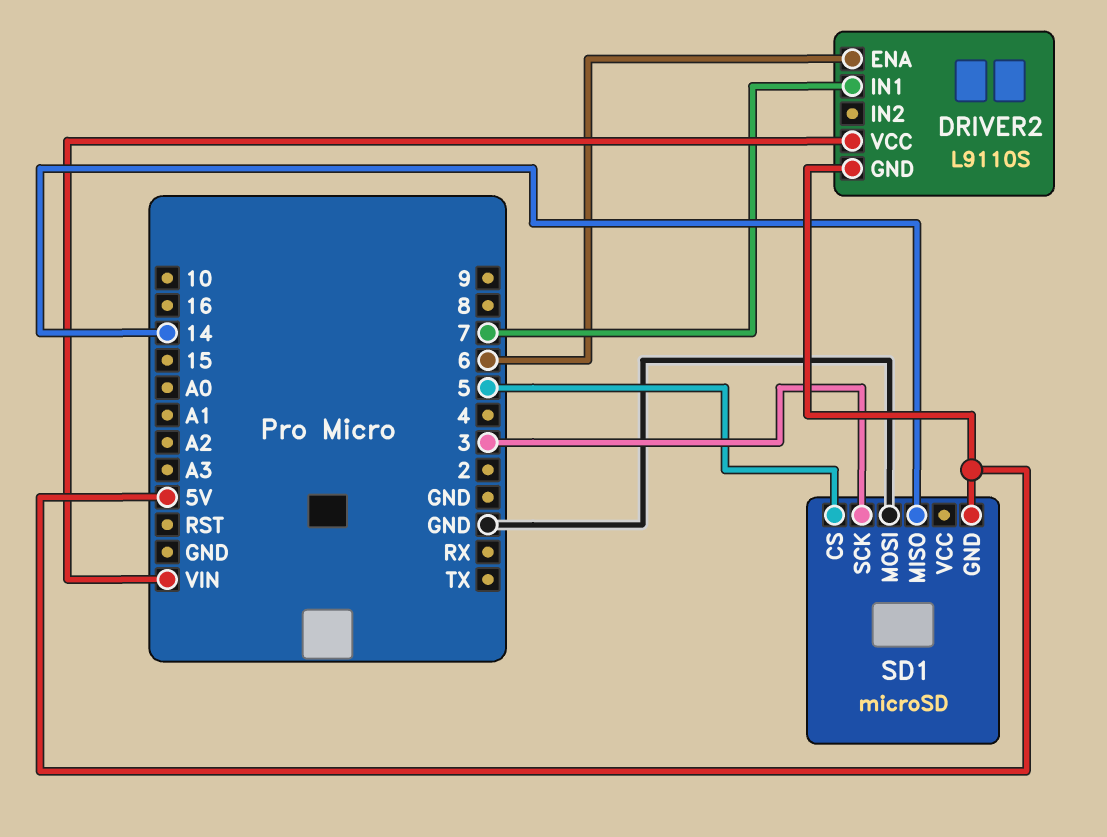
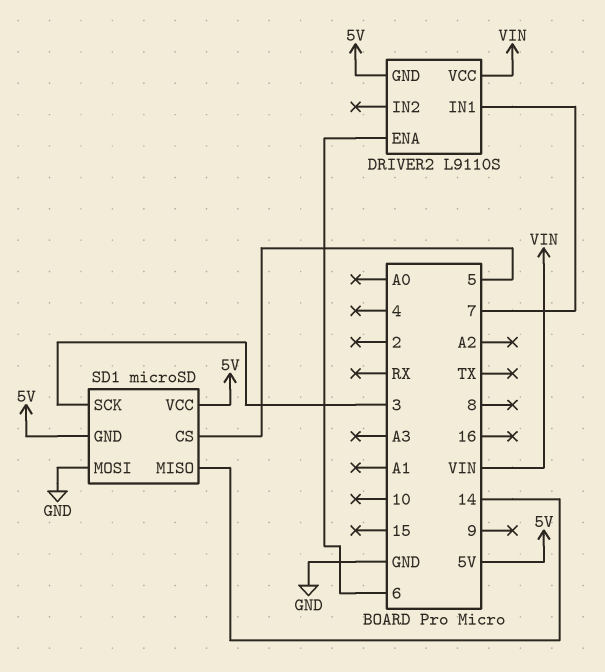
SD1 pin VCC: none -> 5V

